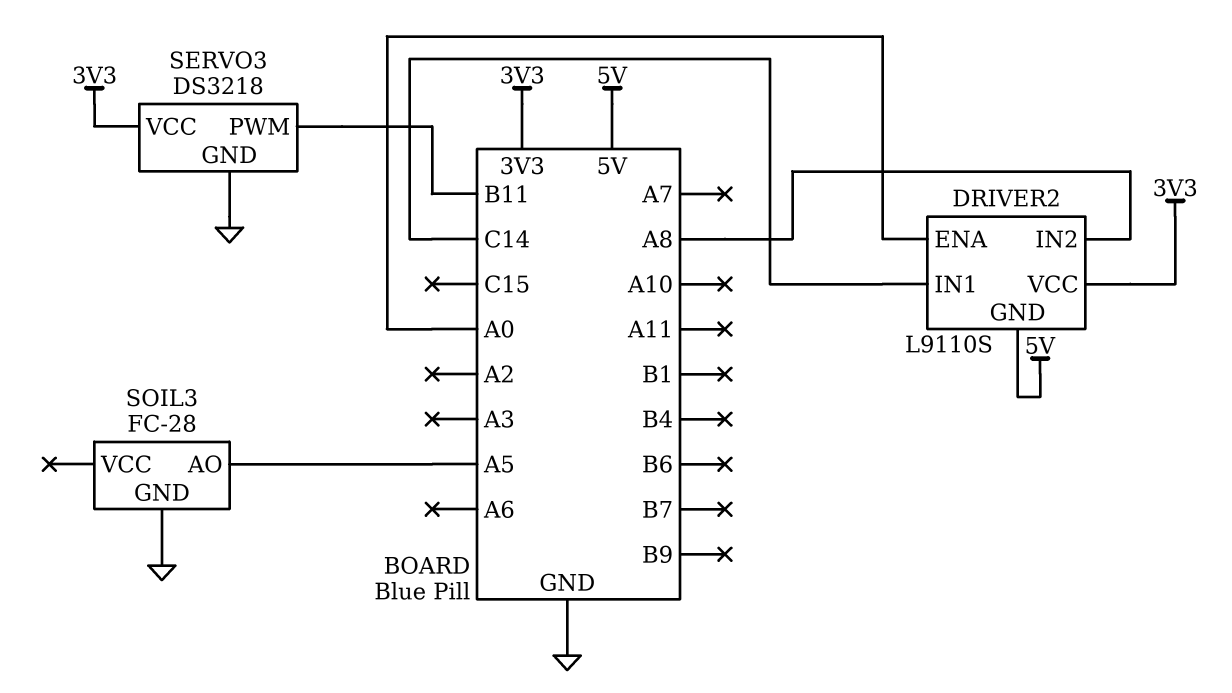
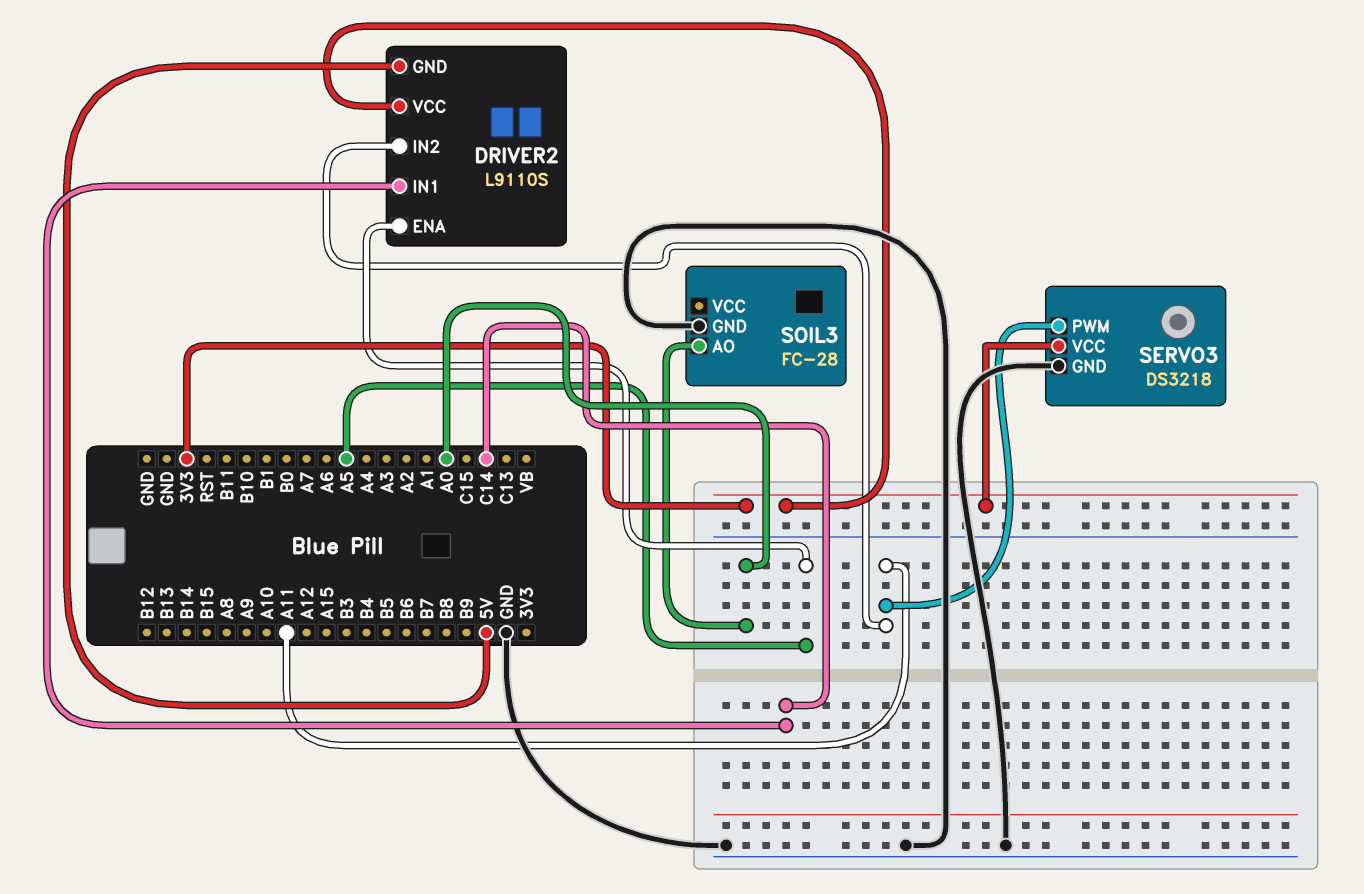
DRIVER2 pin ENA: A0 -> A5
DRIVER2 pin IN2: A8 -> A11
SERVO3 pin PWM: B11 -> A11
SOIL3 pin AO: A5 -> A0

